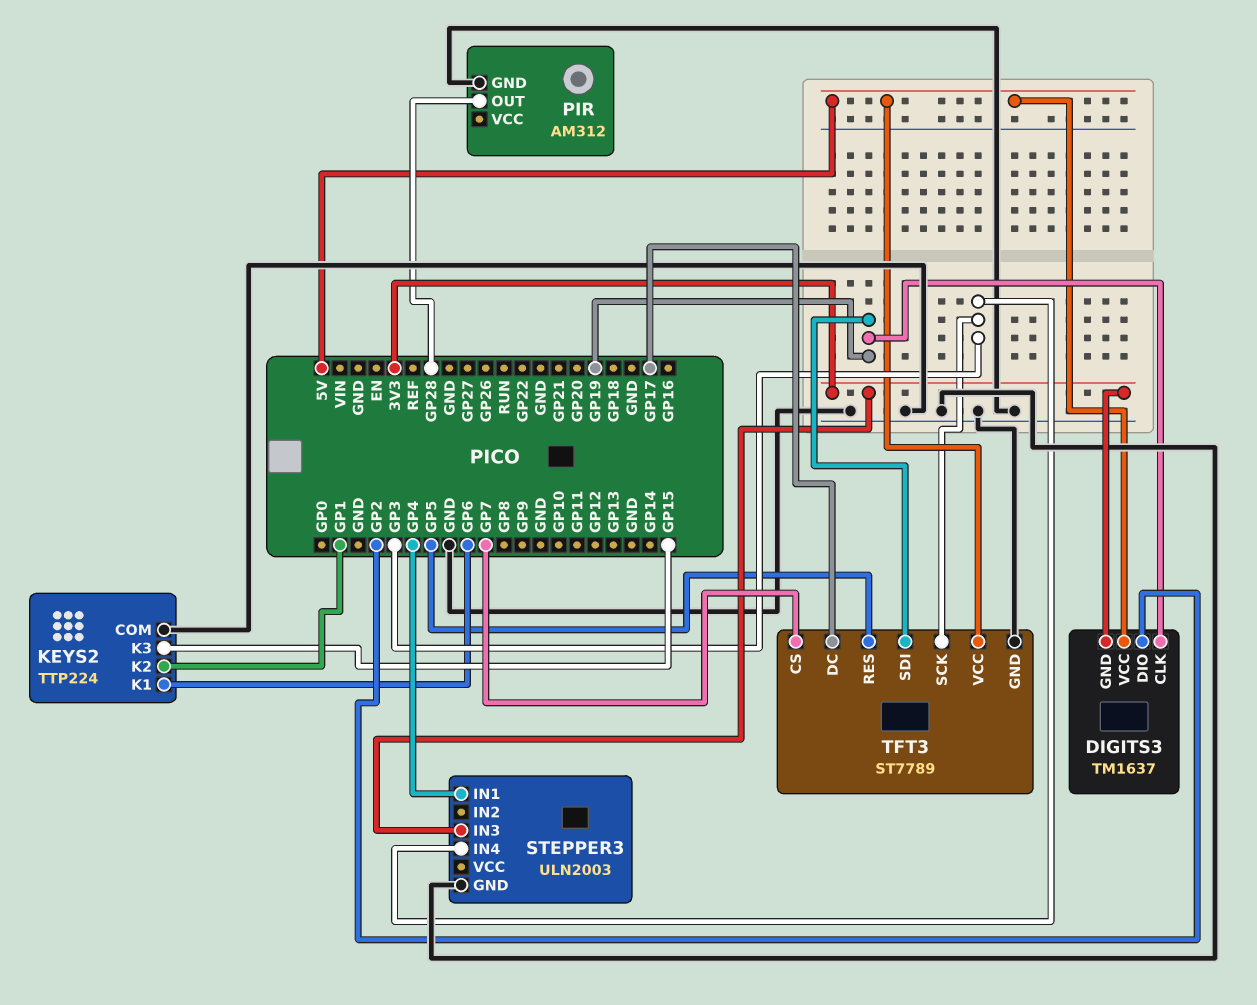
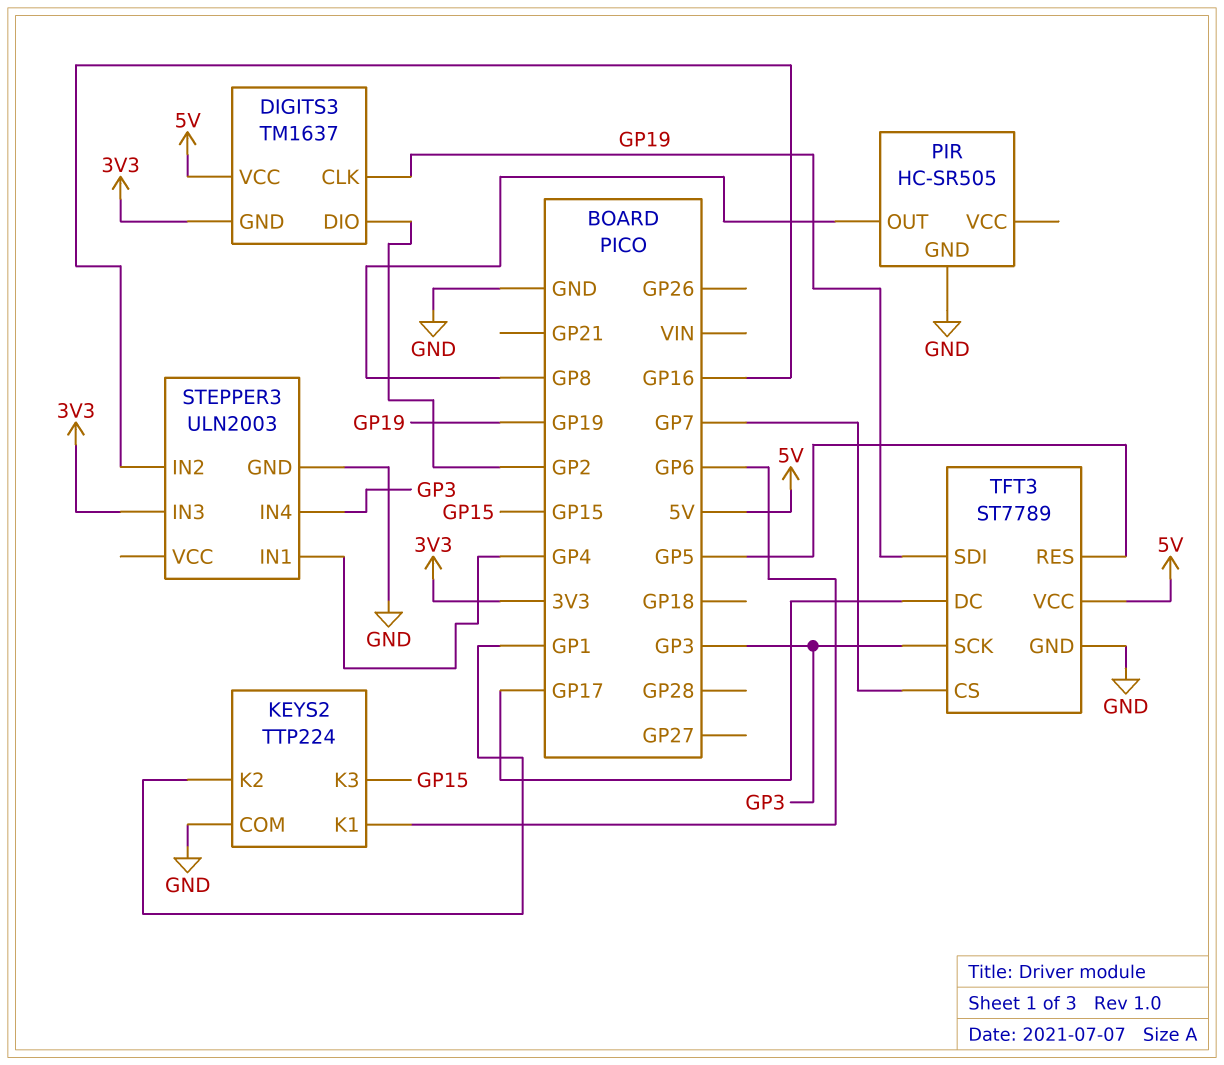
PIR: AM312 -> HC-SR505
PIR pin OUT: GP28 -> GP8
STEPPER3 pin IN2: none -> GP16

